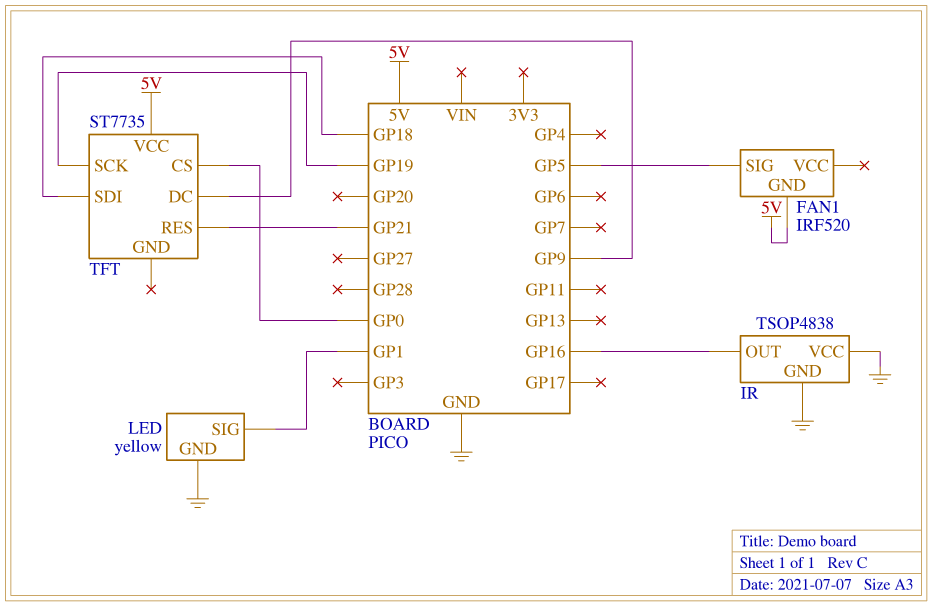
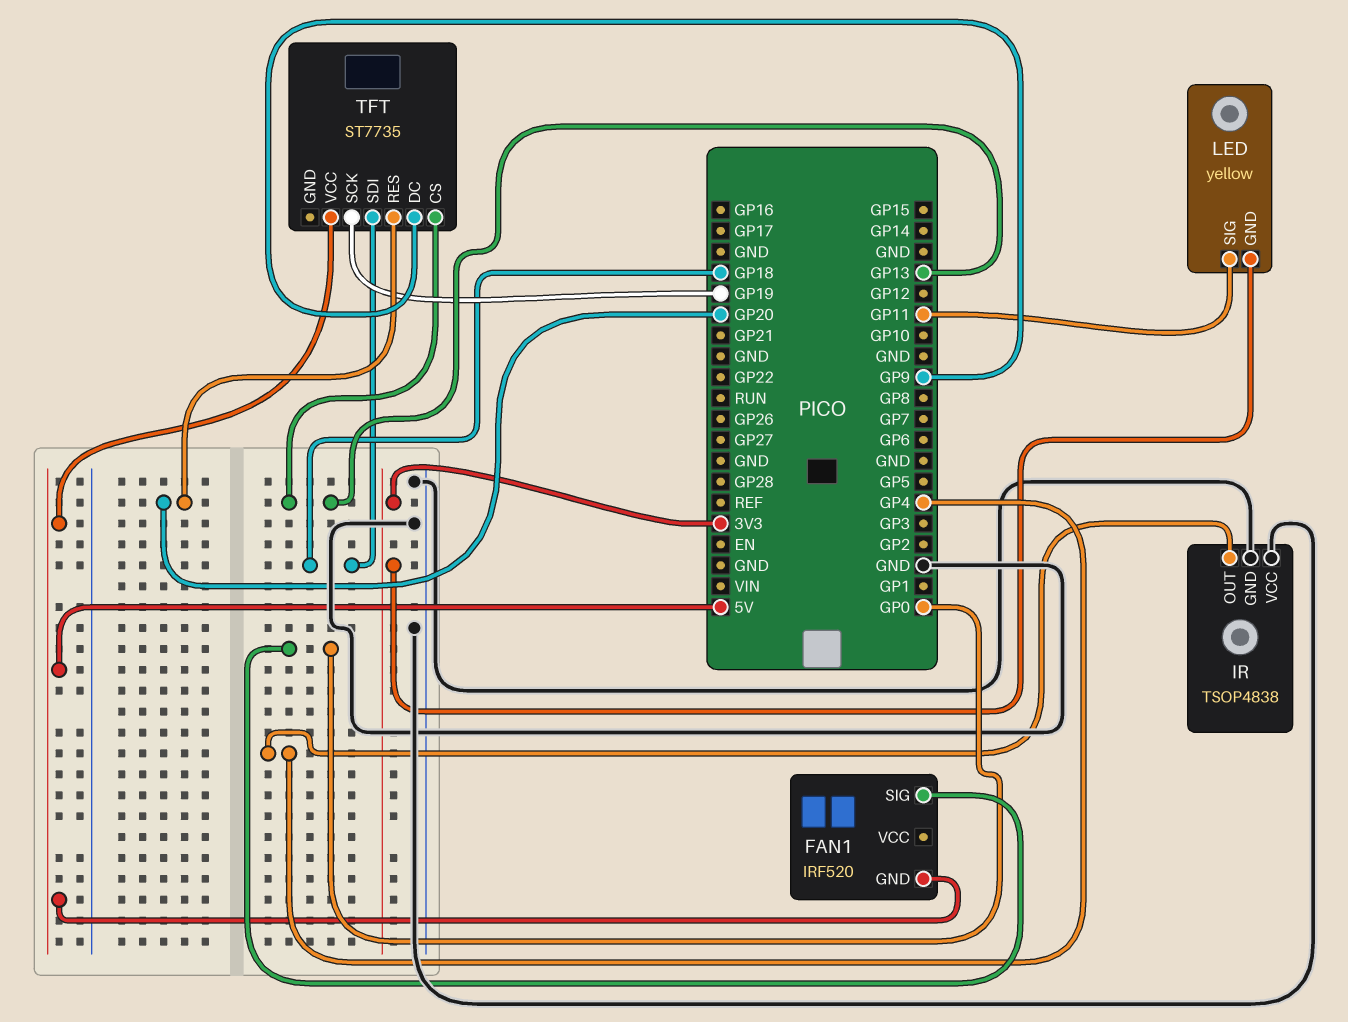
FAN1 pin SIG: GP5 -> GP0
IR pin OUT: GP16 -> GP4
LED pin GND: GND -> 3V3
LED pin SIG: GP1 -> GP11
TFT pin CS: GP0 -> GP13
TFT pin RES: GP21 -> GP20

